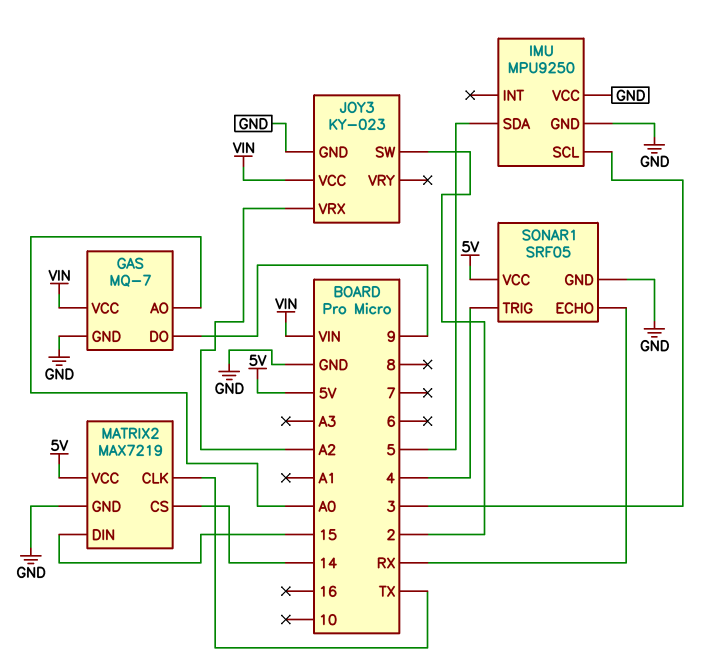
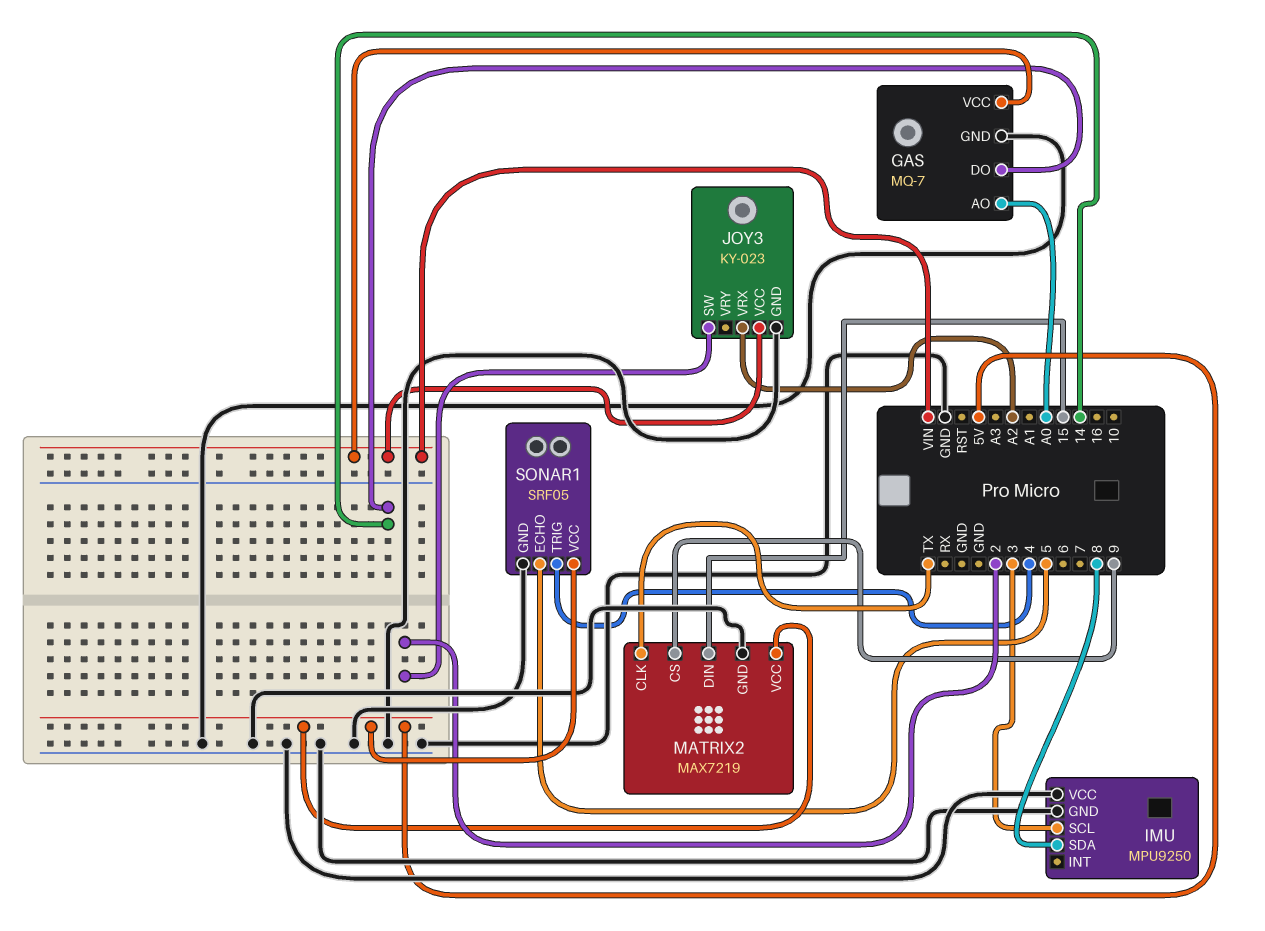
GAS pin DO: 9 -> 14
IMU pin SDA: 5 -> 8
MATRIX2 pin CS: 14 -> 9
SONAR1 pin ECHO: RX -> 5

